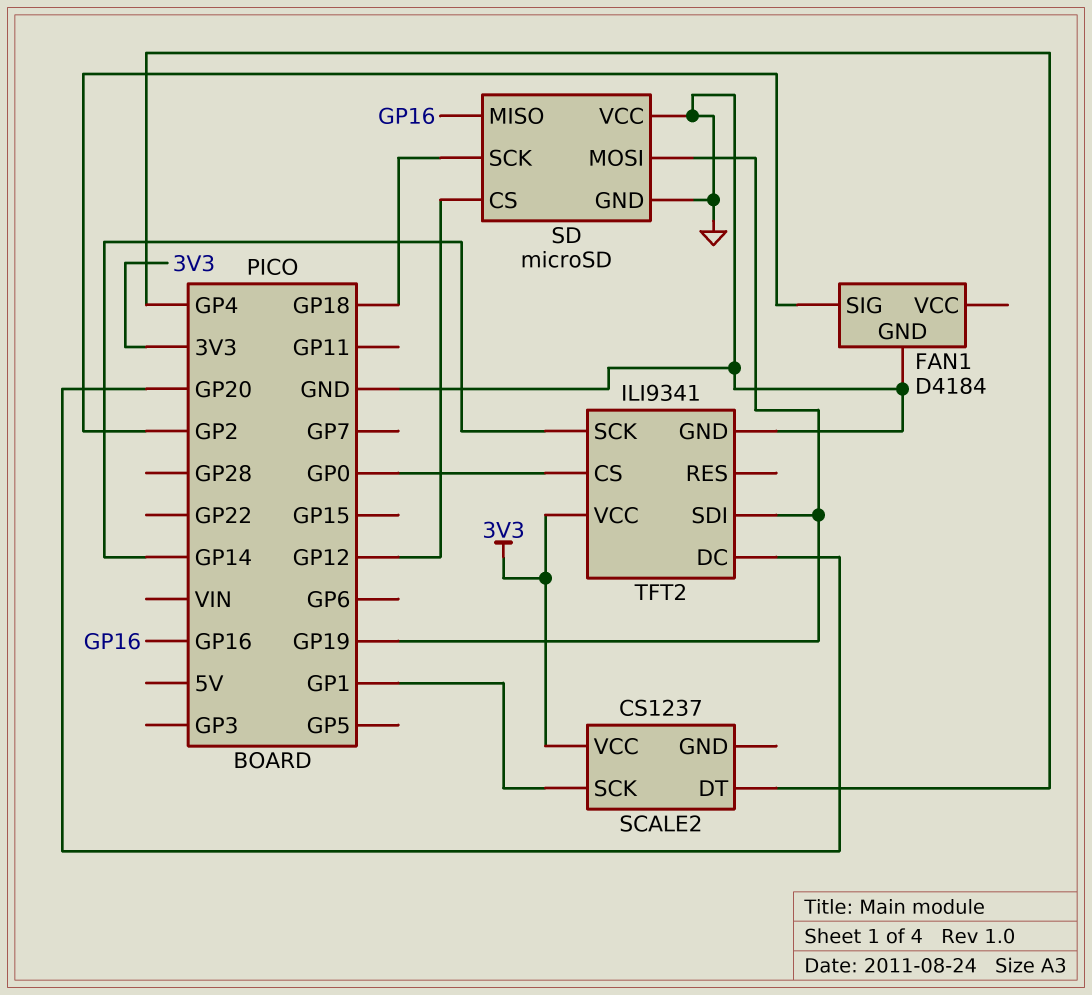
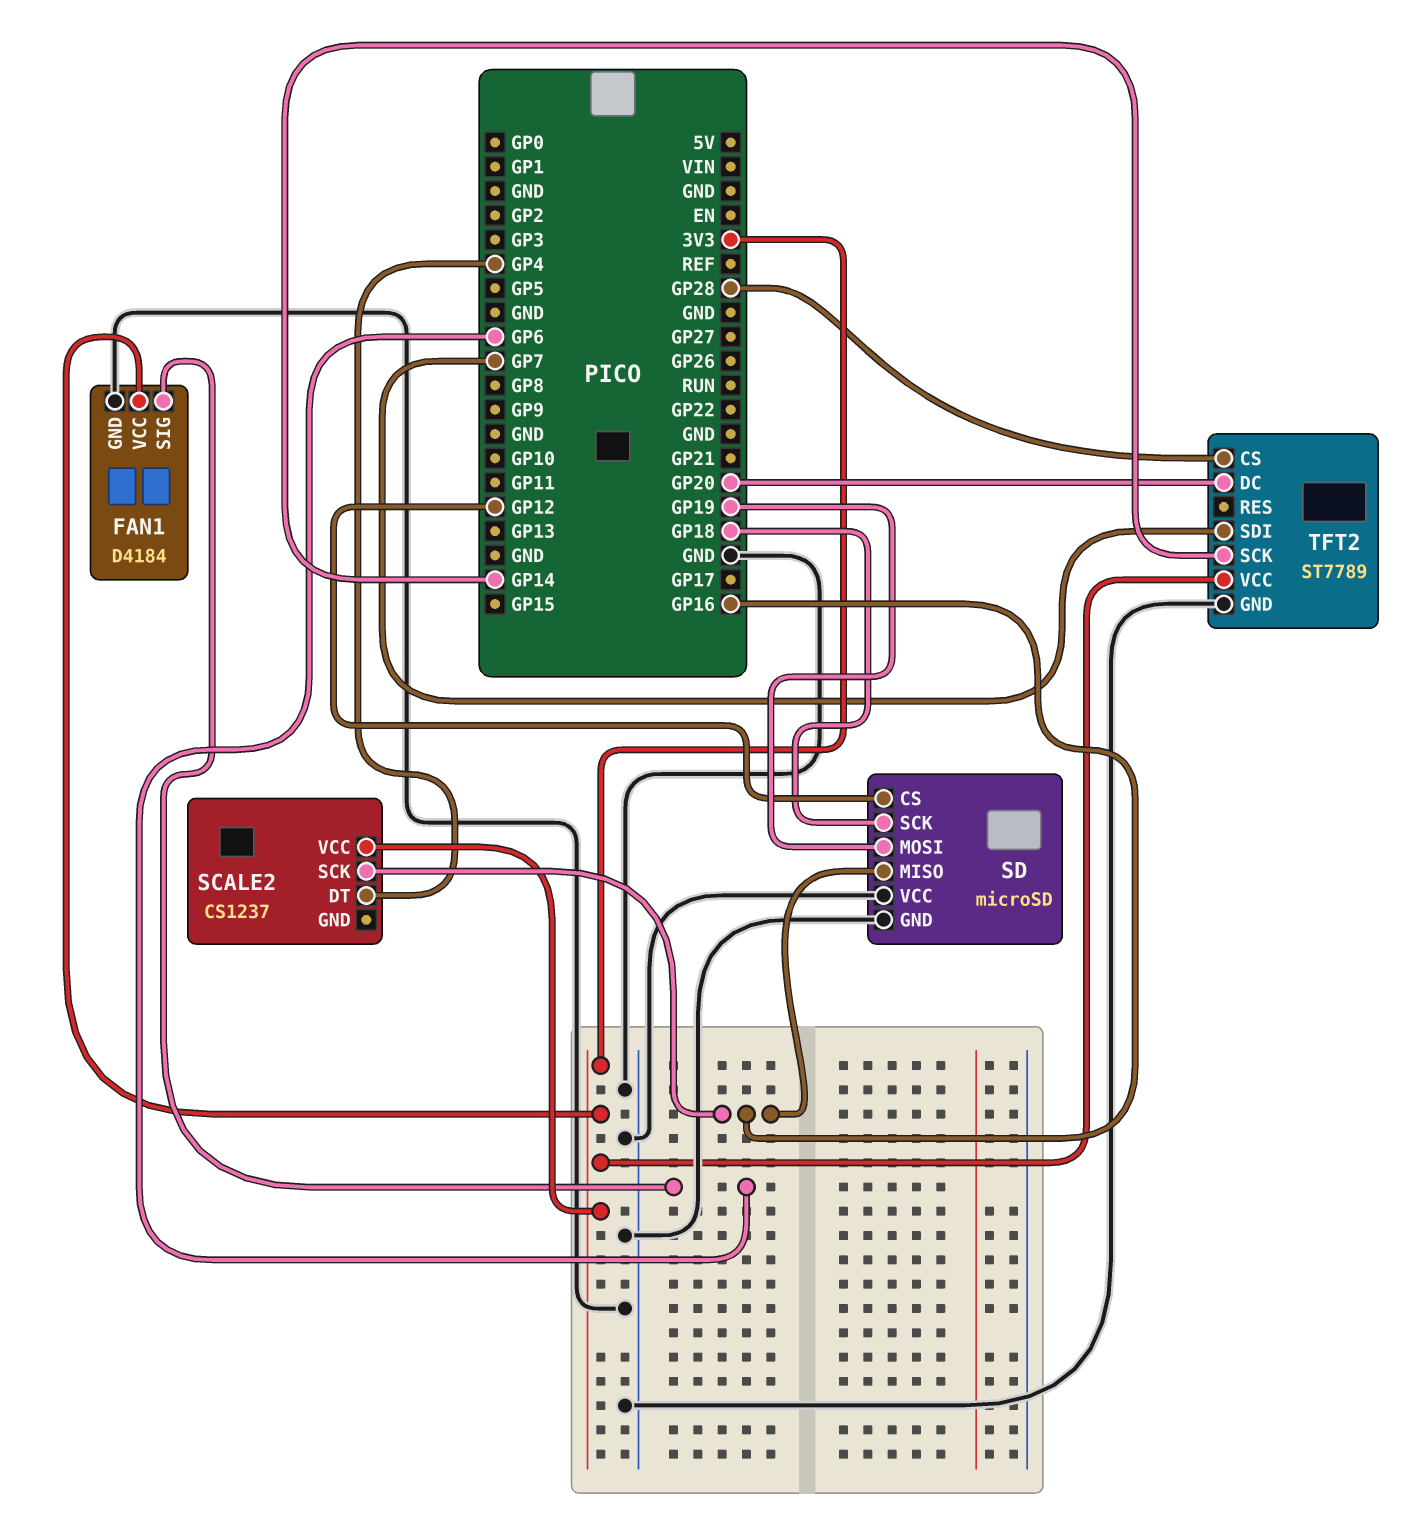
FAN1 pin SIG: GP2 -> GP6
FAN1 pin VCC: none -> 3V3
SCALE2 pin SCK: GP1 -> GP16
TFT2: ILI9341 -> ST7789
TFT2 pin CS: GP0 -> GP28
TFT2 pin SDI: GP19 -> GP7

